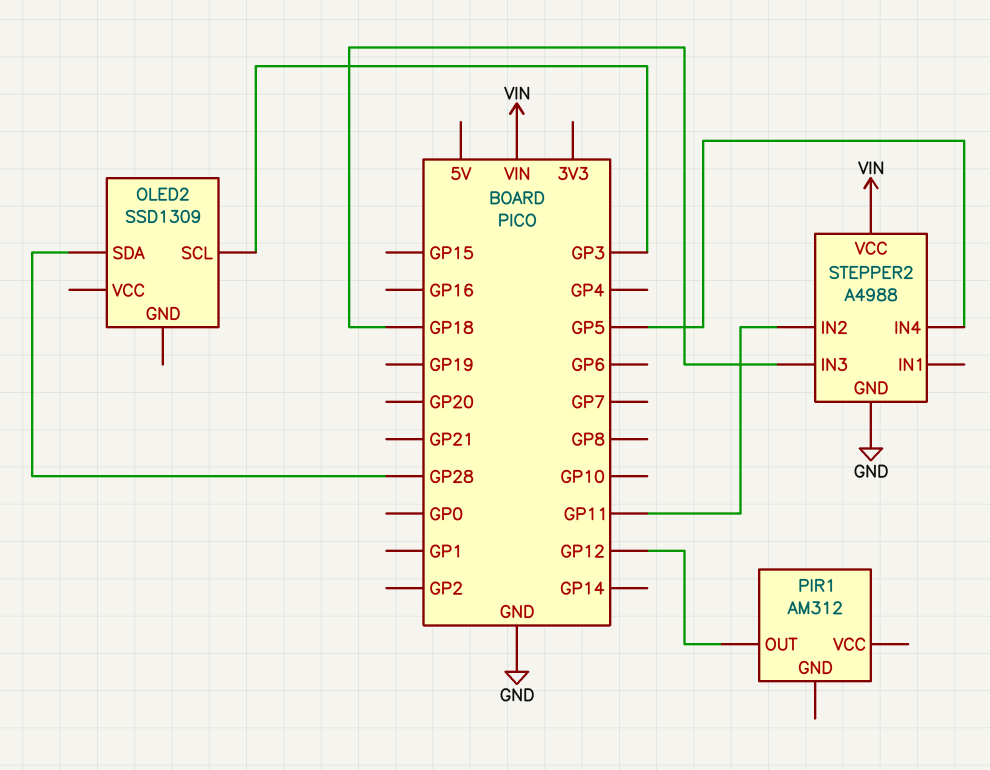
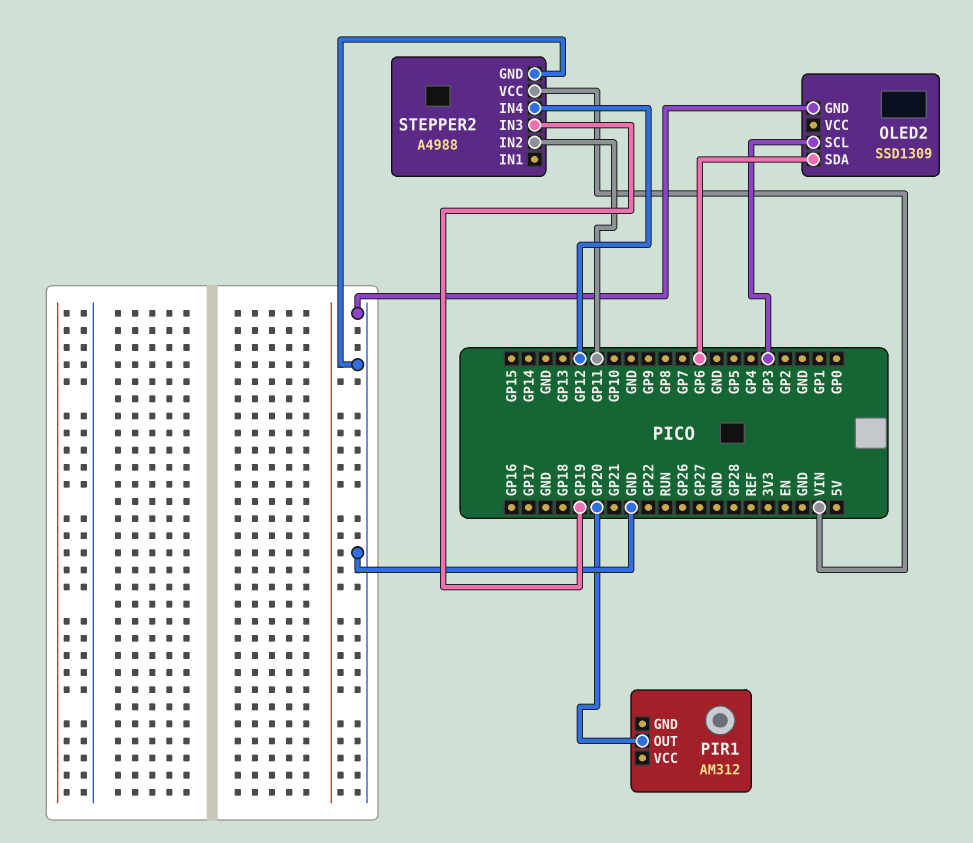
OLED2 pin GND: none -> GND
OLED2 pin SDA: GP28 -> GP6
PIR1 pin OUT: GP12 -> GP20
STEPPER2 pin IN3: GP18 -> GP19
STEPPER2 pin IN4: GP5 -> GP12

